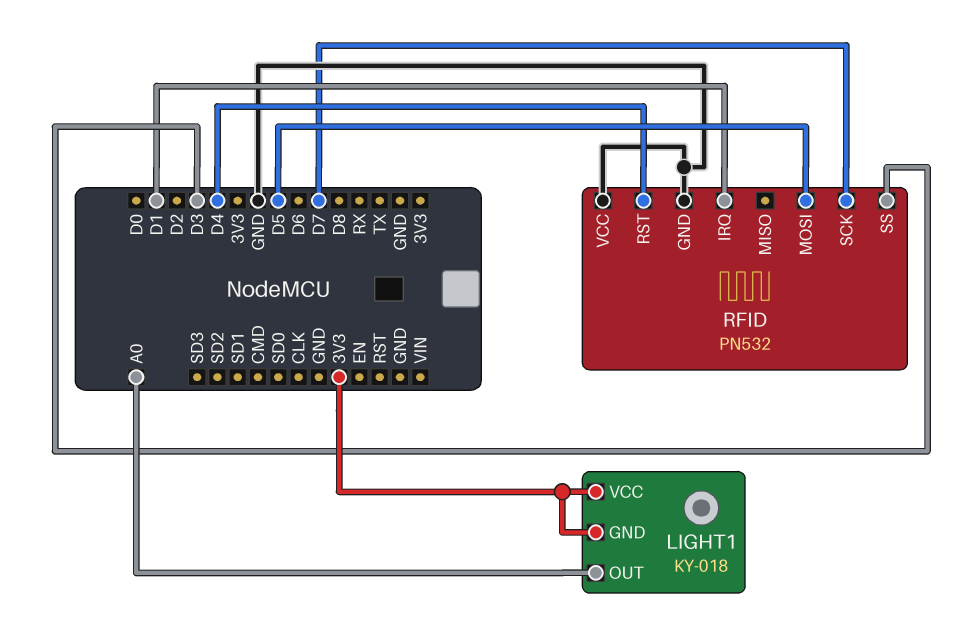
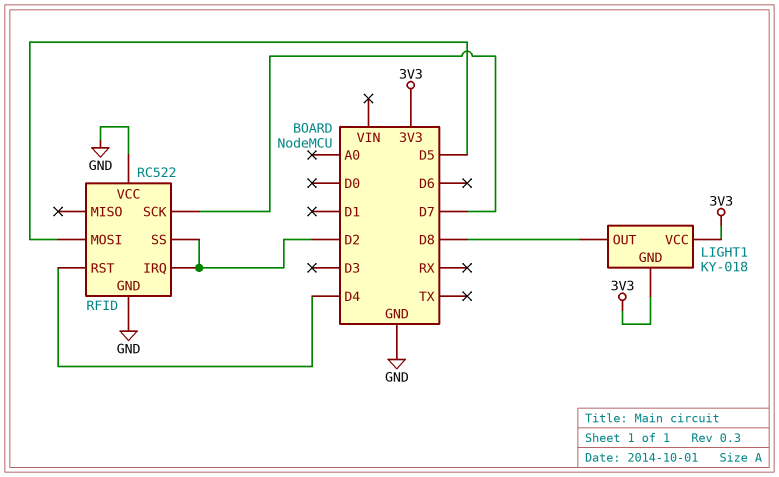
LIGHT1 pin OUT: A0 -> D8
RFID: PN532 -> RC522
RFID pin IRQ: D1 -> D2
RFID pin SS: D3 -> D2

